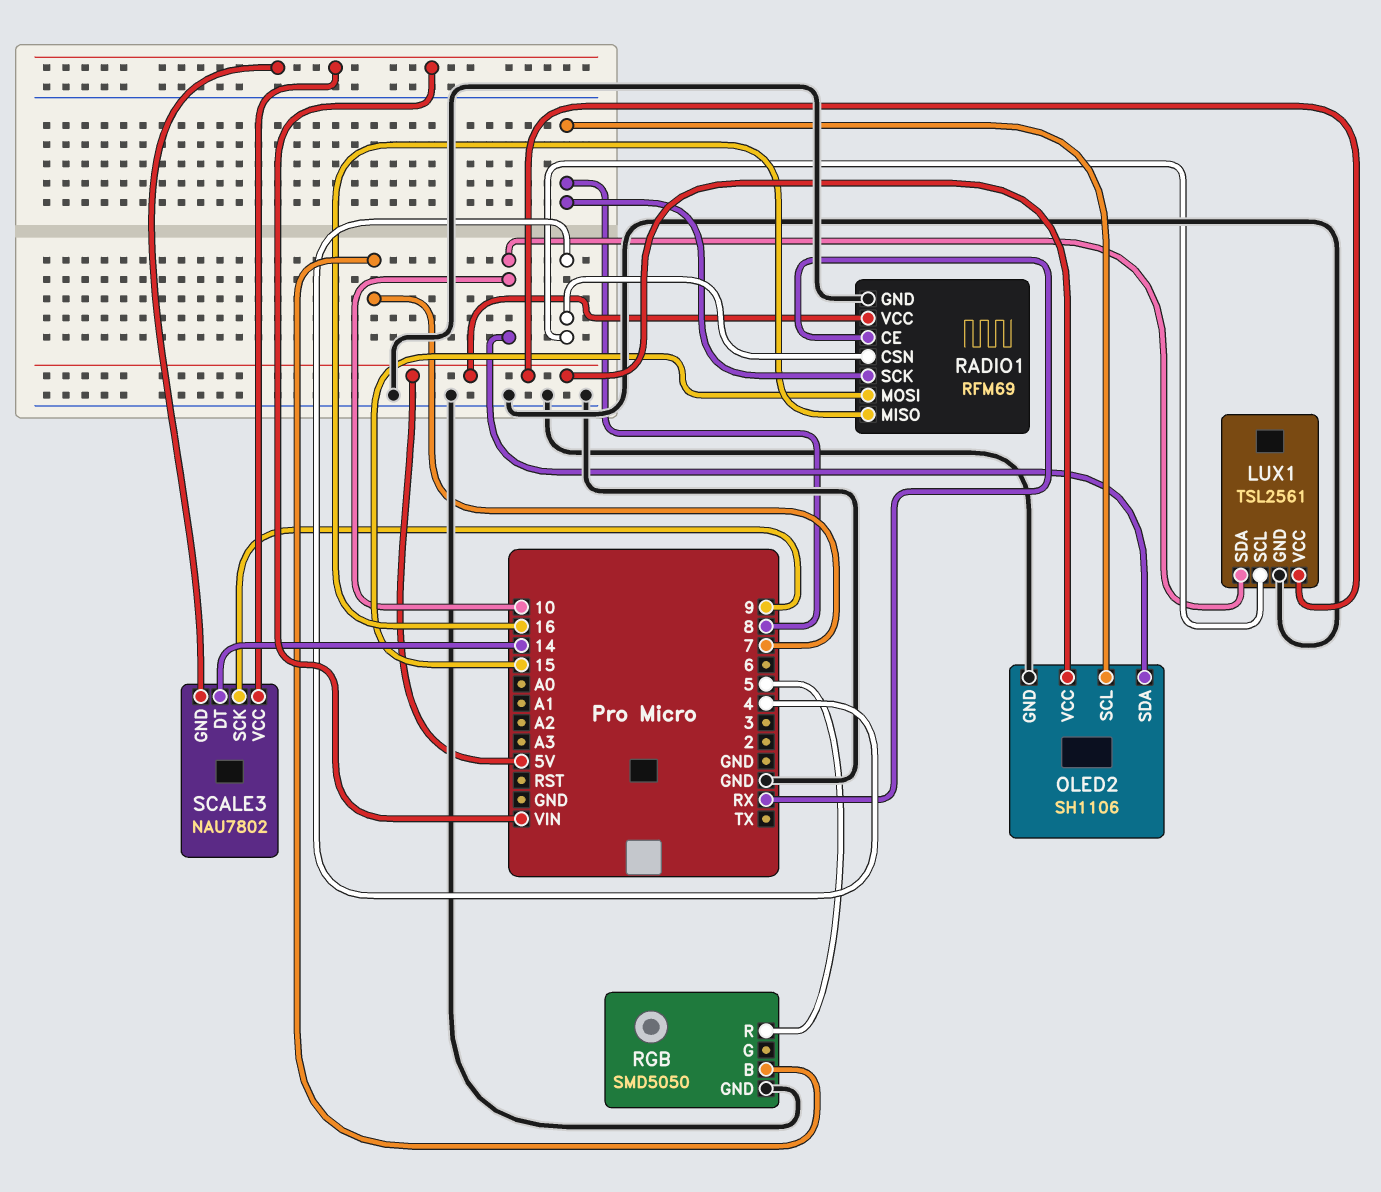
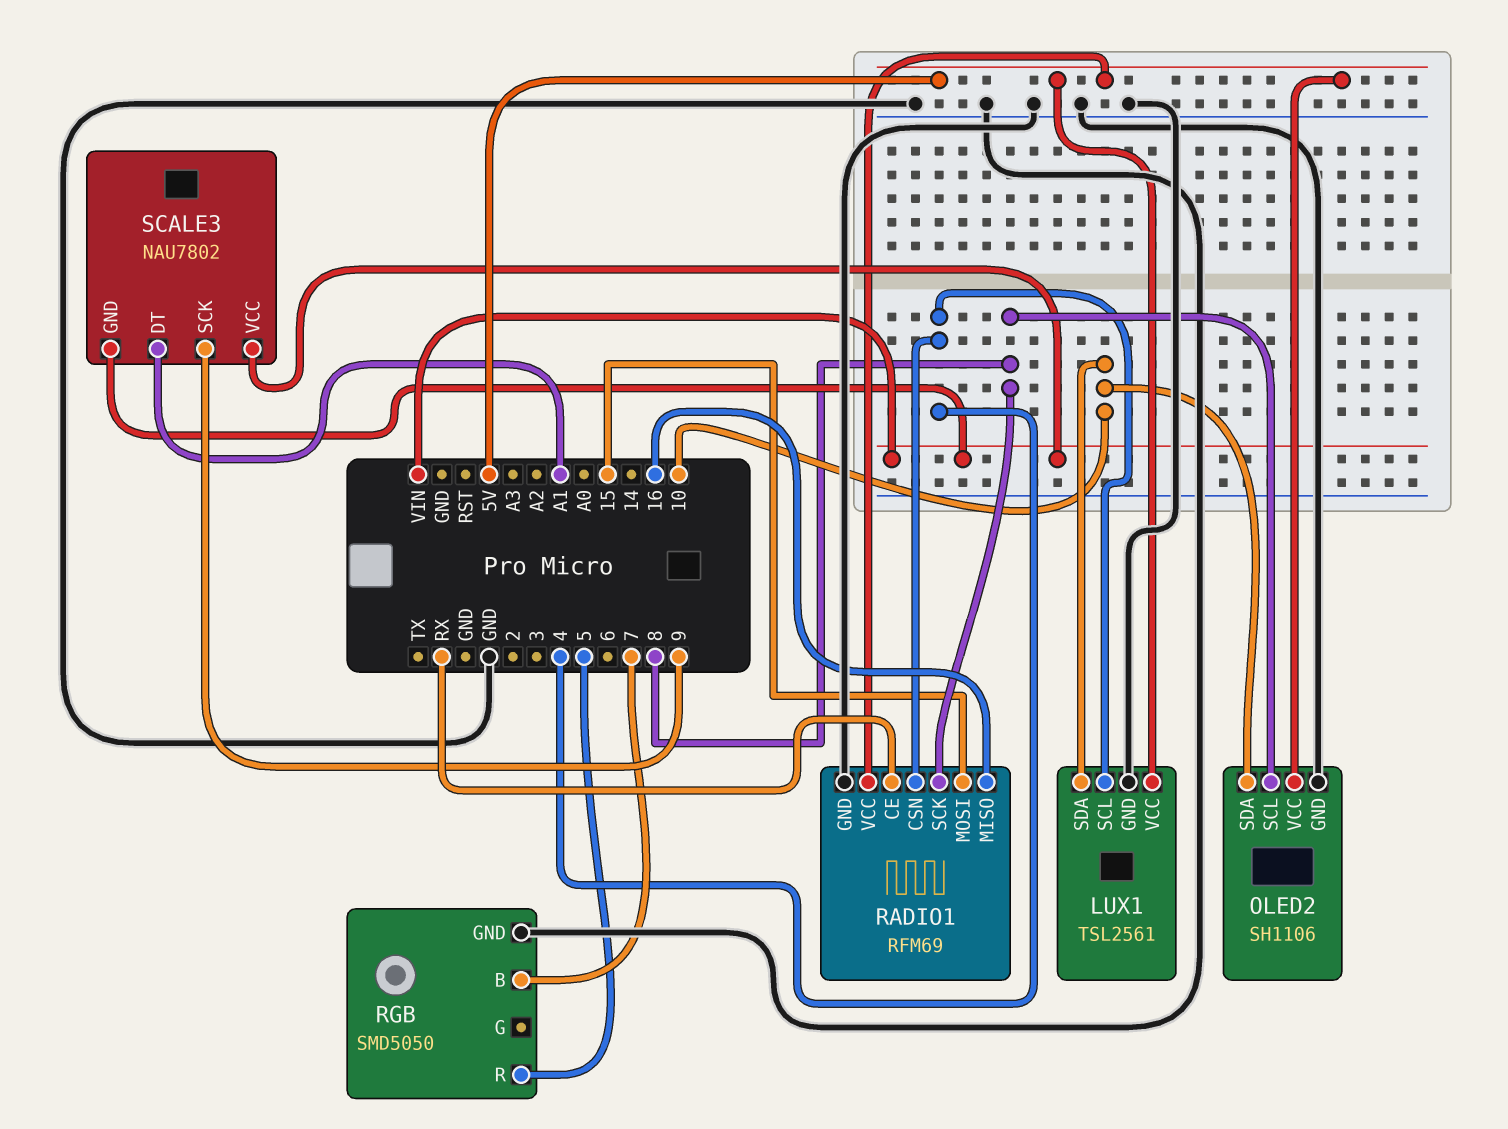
SCALE3 pin DT: 14 -> A1

